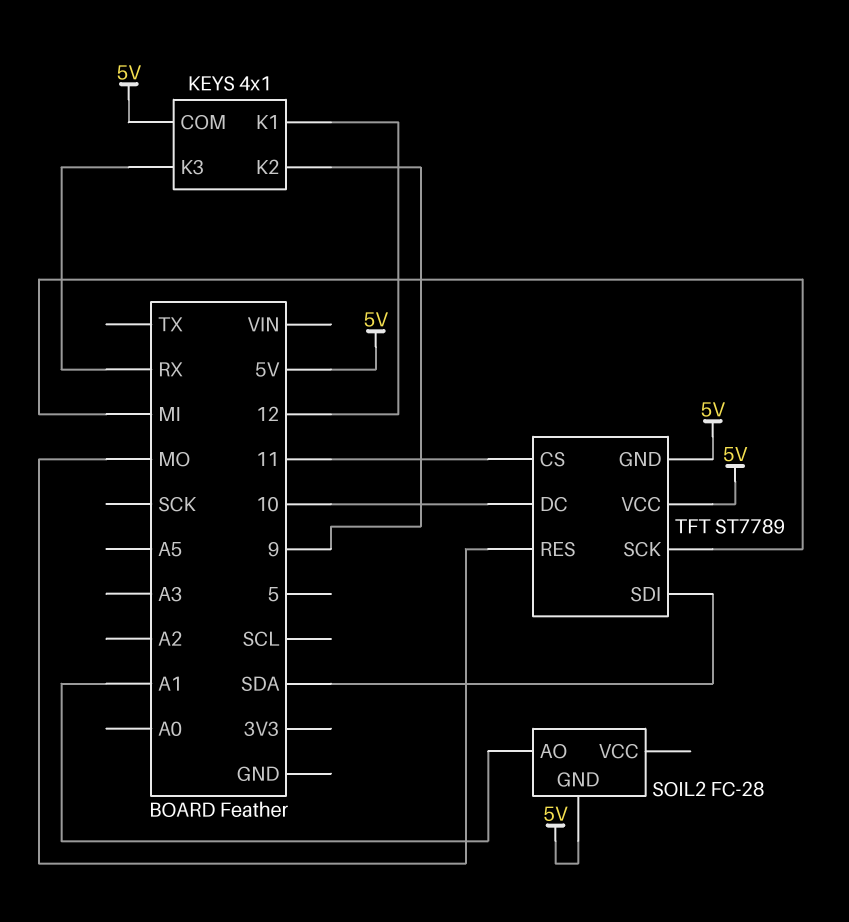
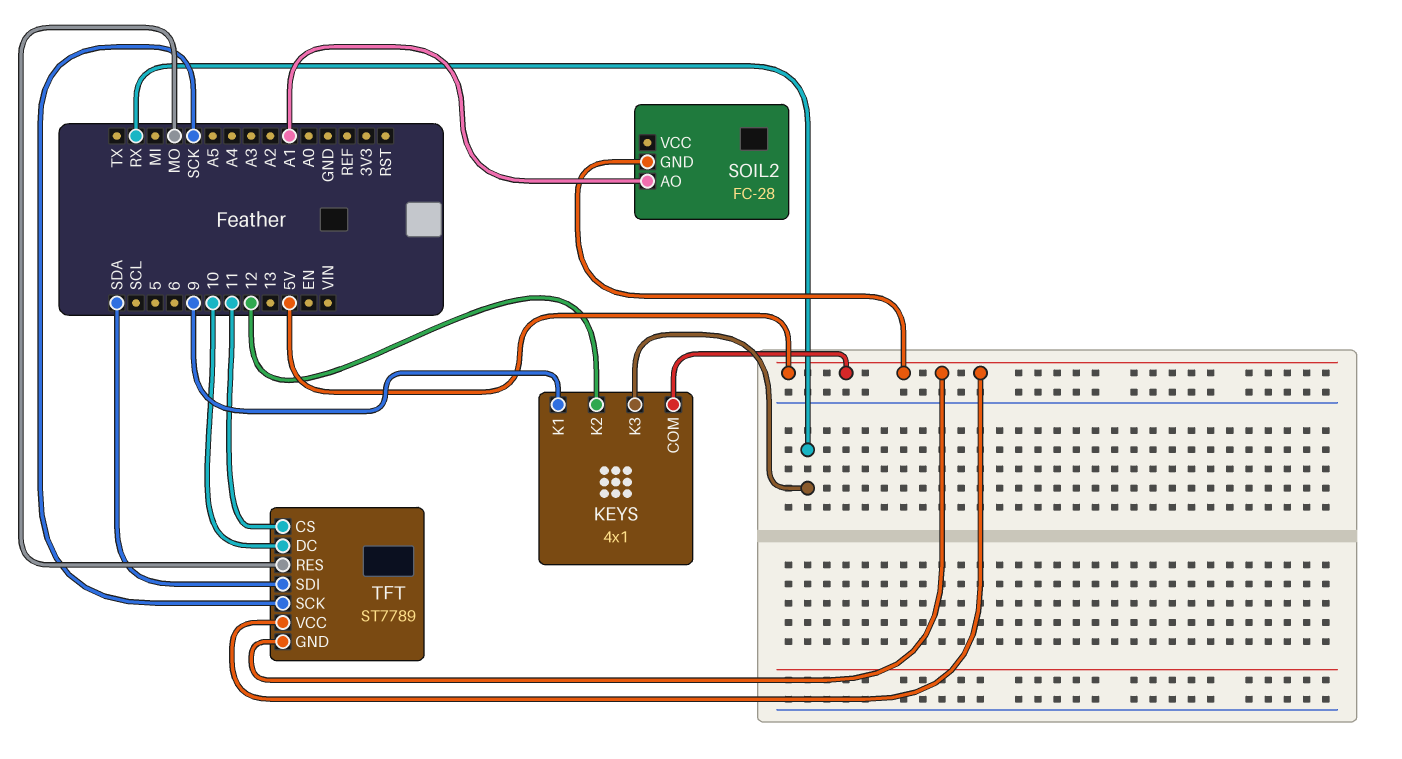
KEYS pin K1: 12 -> 9
KEYS pin K2: 9 -> 12
TFT pin SCK: MI -> SCK

